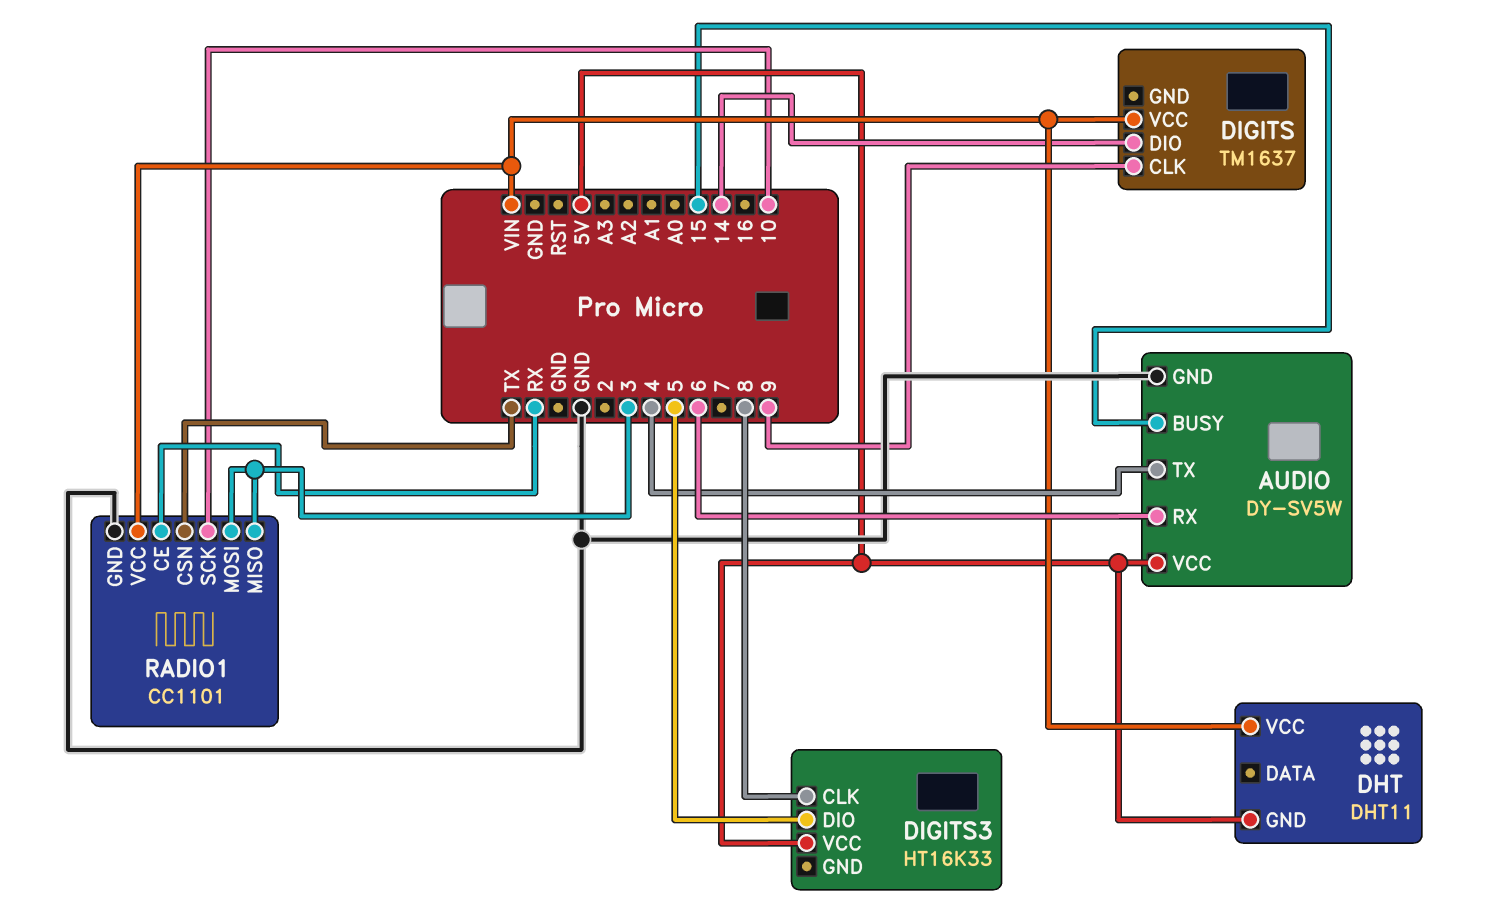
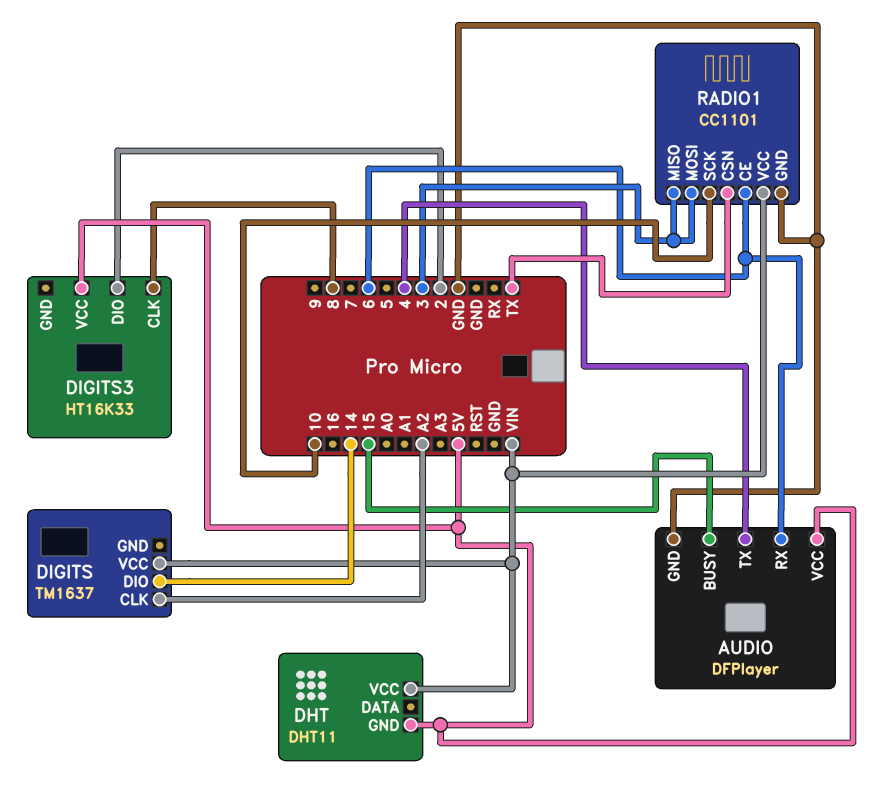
AUDIO: DY-SV5W -> DFPlayer
DIGITS pin CLK: 9 -> A2
DIGITS3 pin DIO: 5 -> 2
RADIO1 pin CE: RX -> 6

